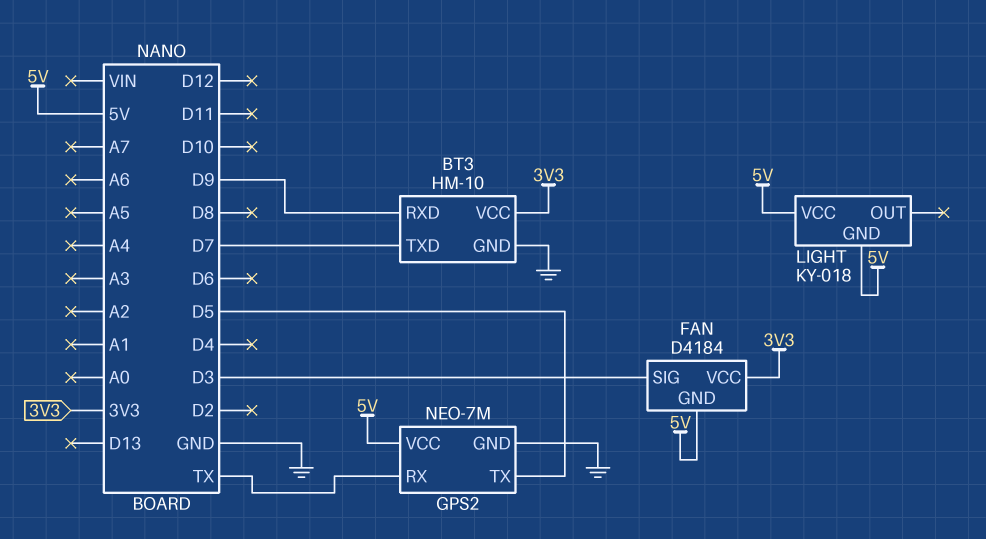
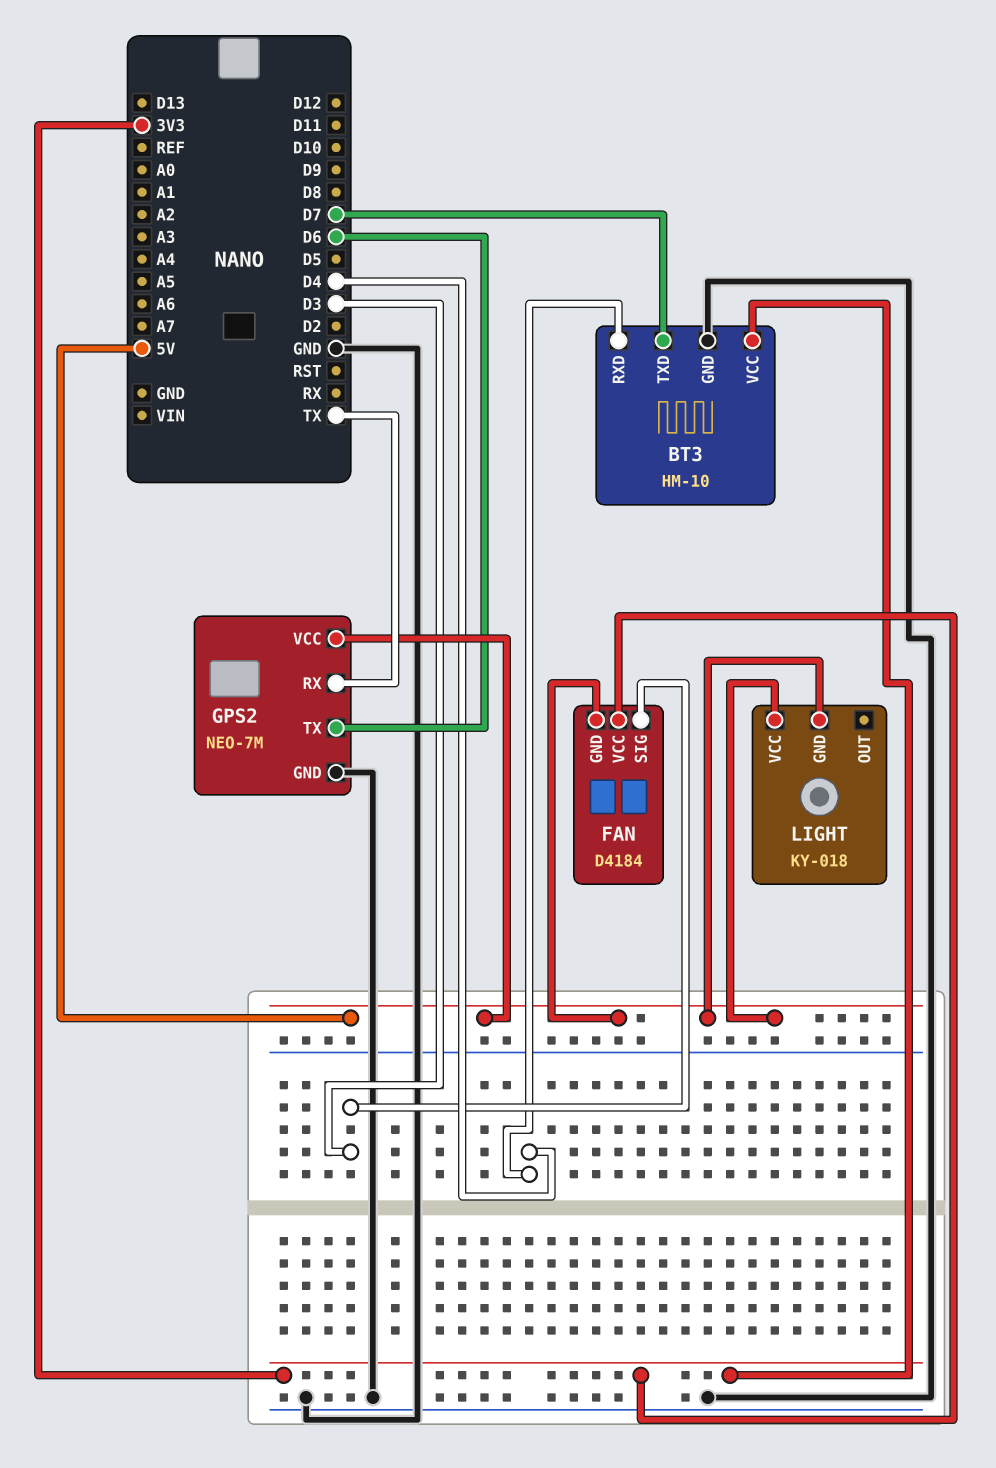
BT3 pin RXD: D9 -> D4
GPS2 pin TX: D5 -> D6

